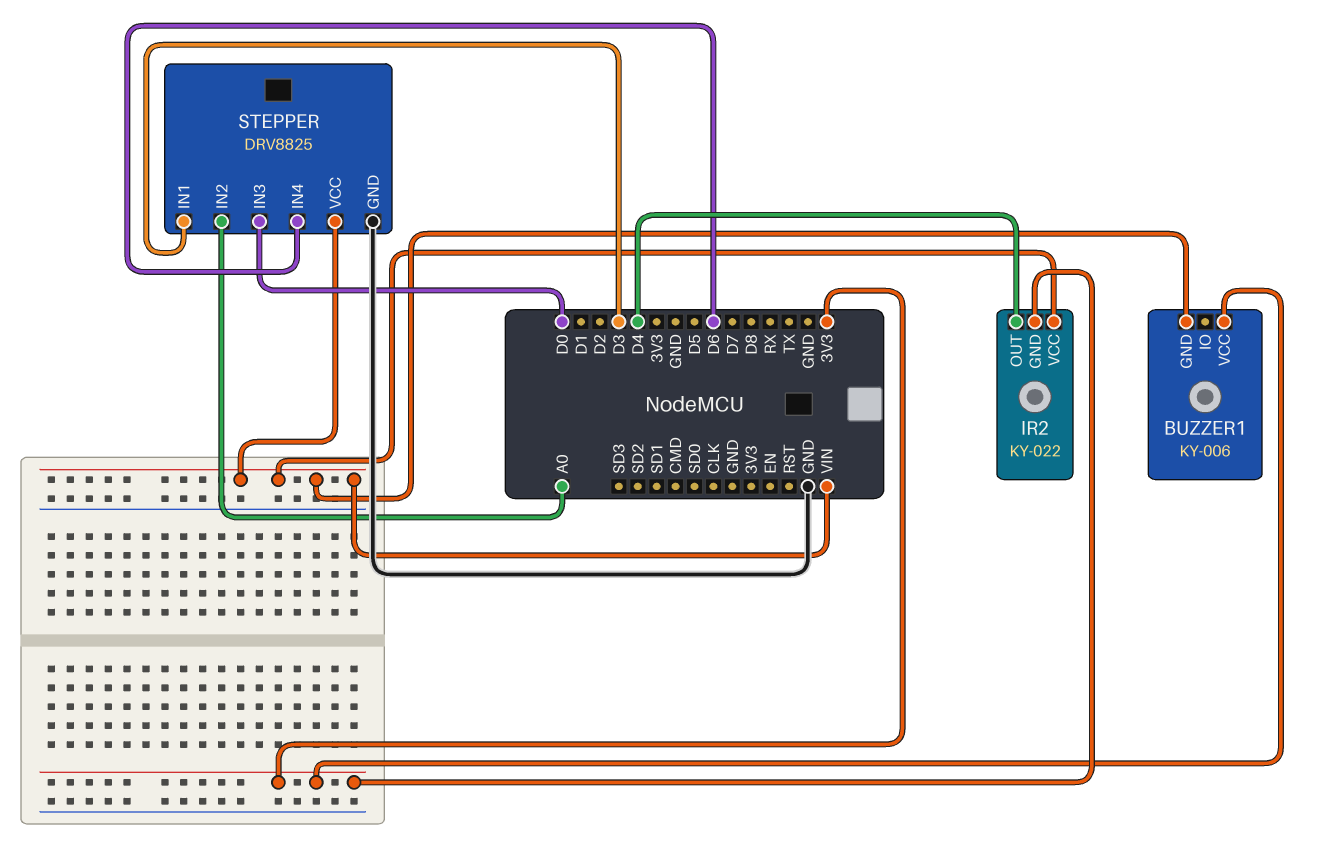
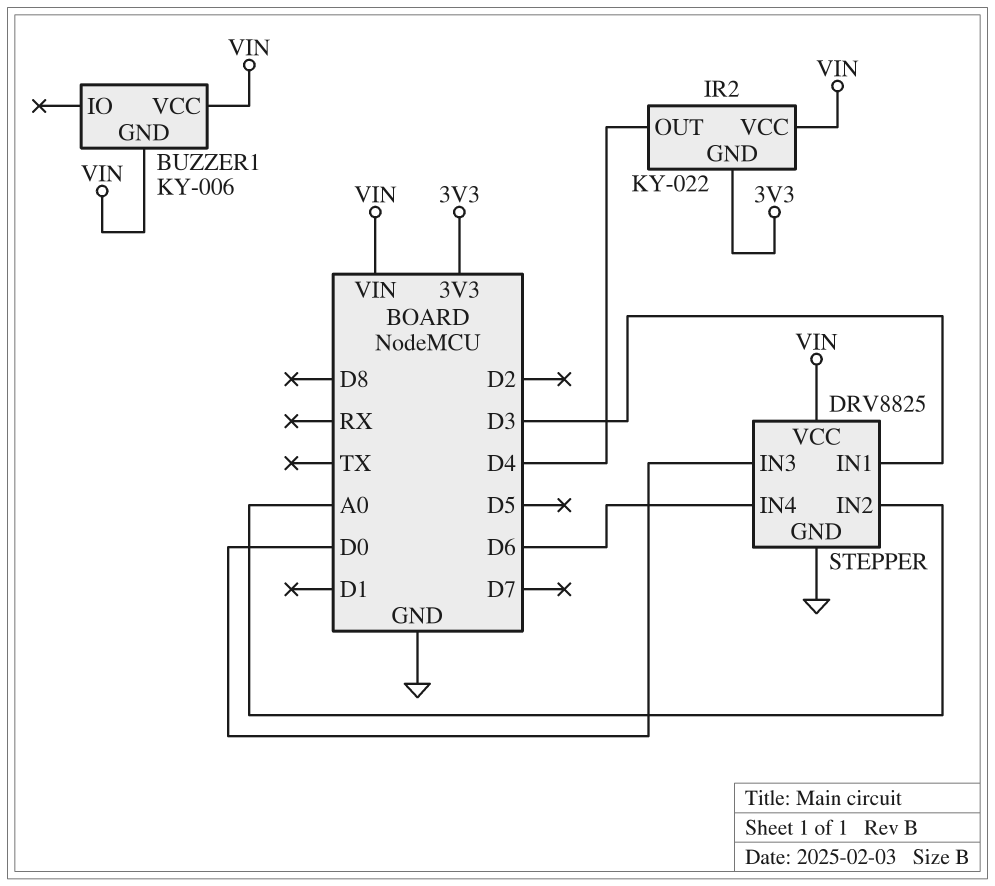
BUZZER1 pin VCC: 3V3 -> VIN

